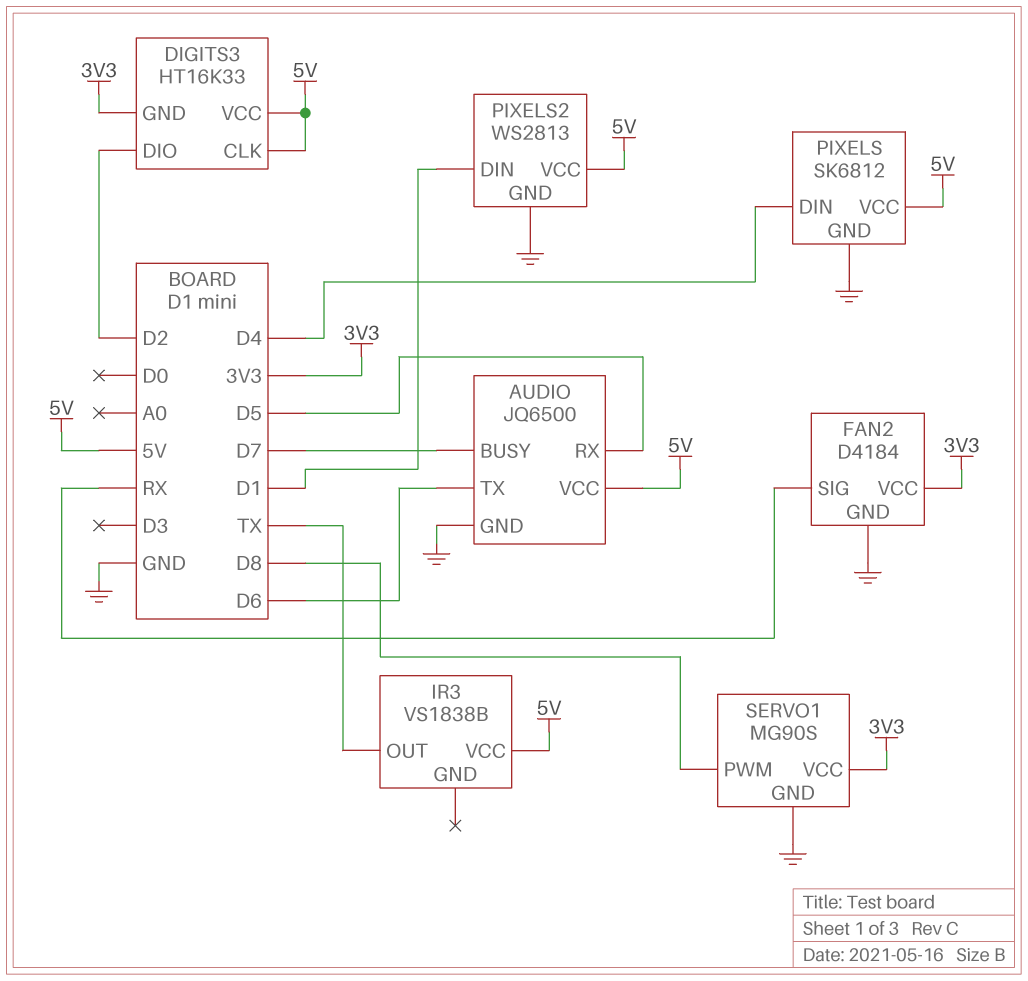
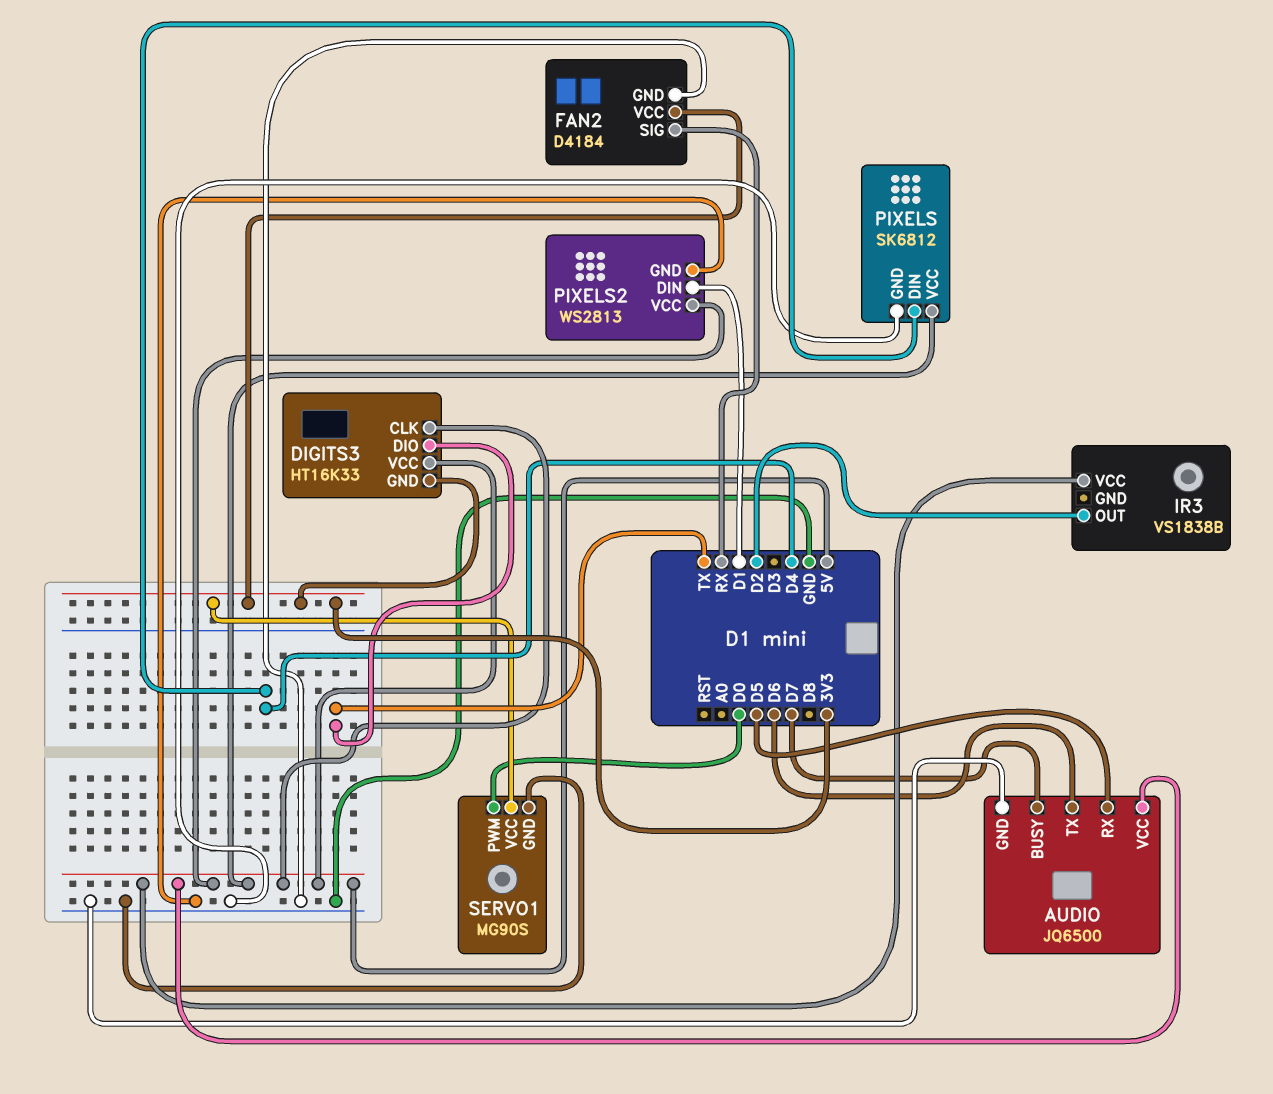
DIGITS3 pin DIO: D2 -> TX
IR3 pin OUT: TX -> D2
SERVO1 pin PWM: D8 -> D0

